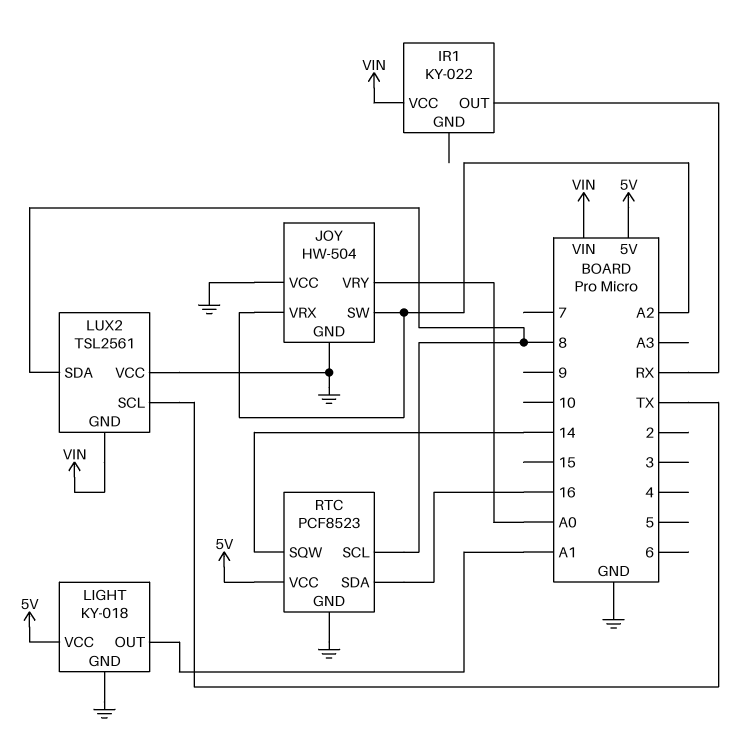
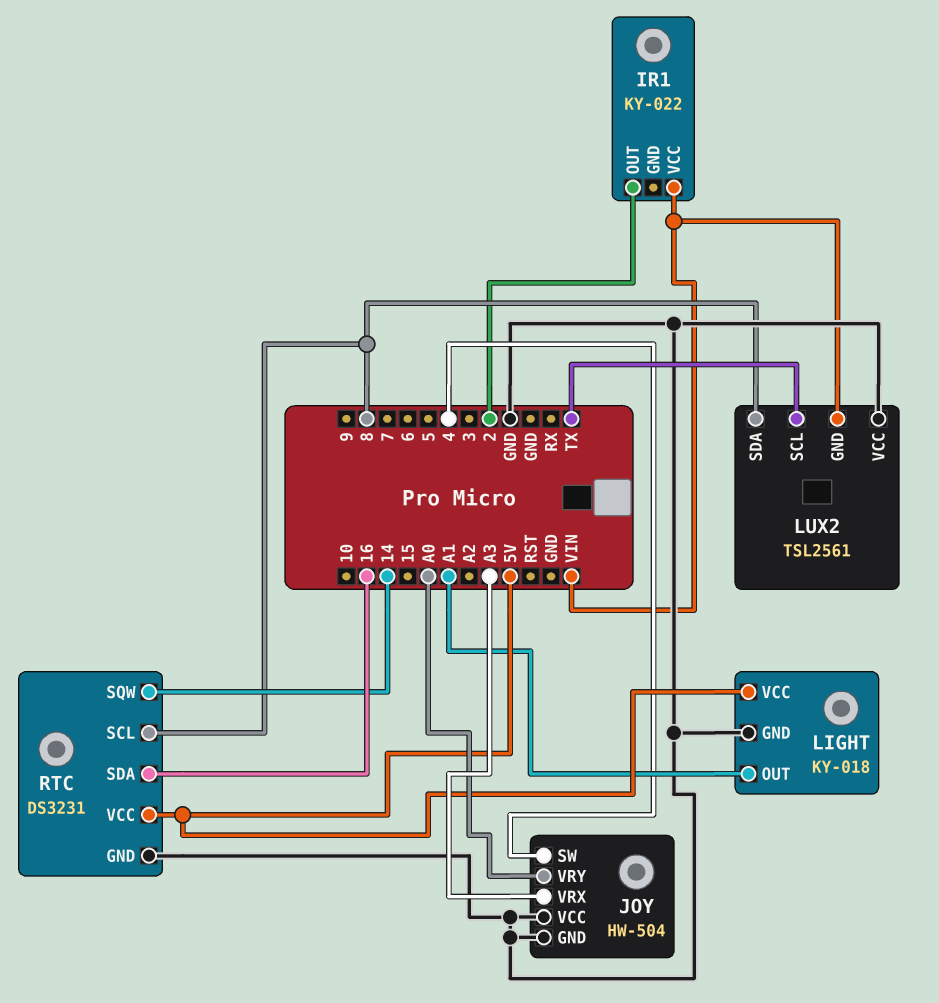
IR1 pin OUT: RX -> 2
JOY pin SW: A2 -> 4
JOY pin VRX: A2 -> A3
RTC: PCF8523 -> DS3231

